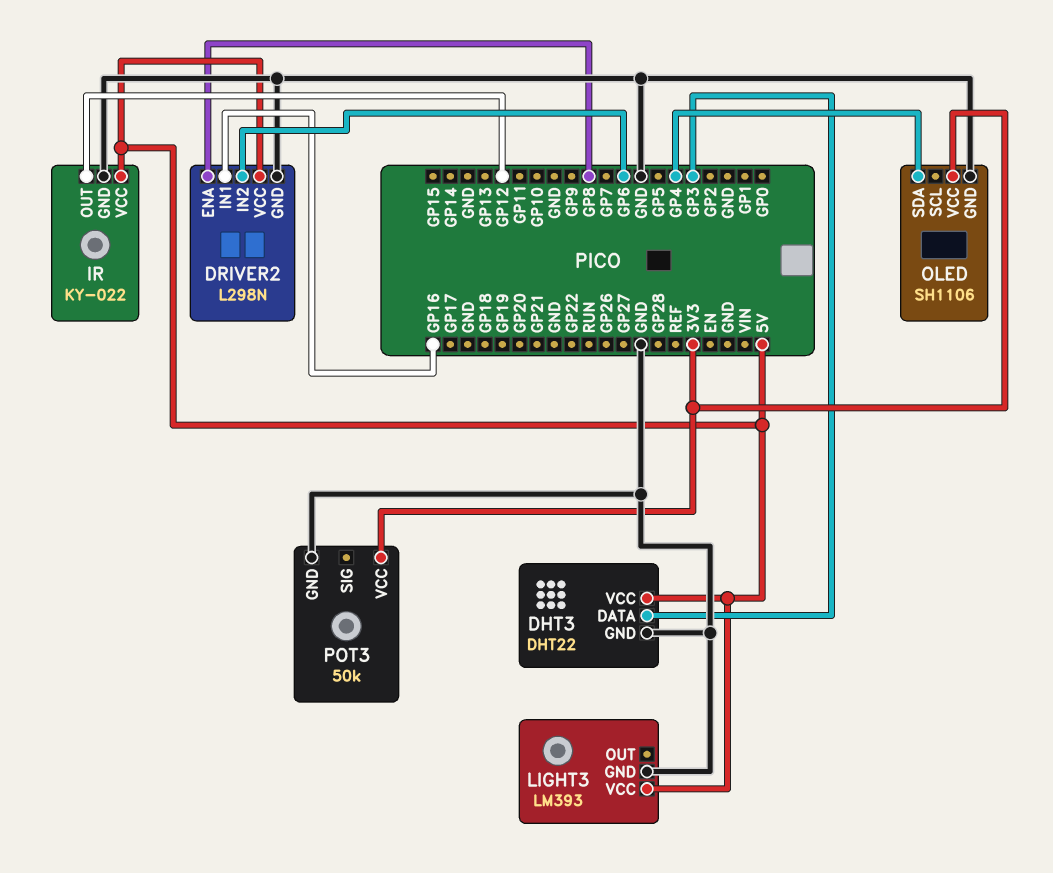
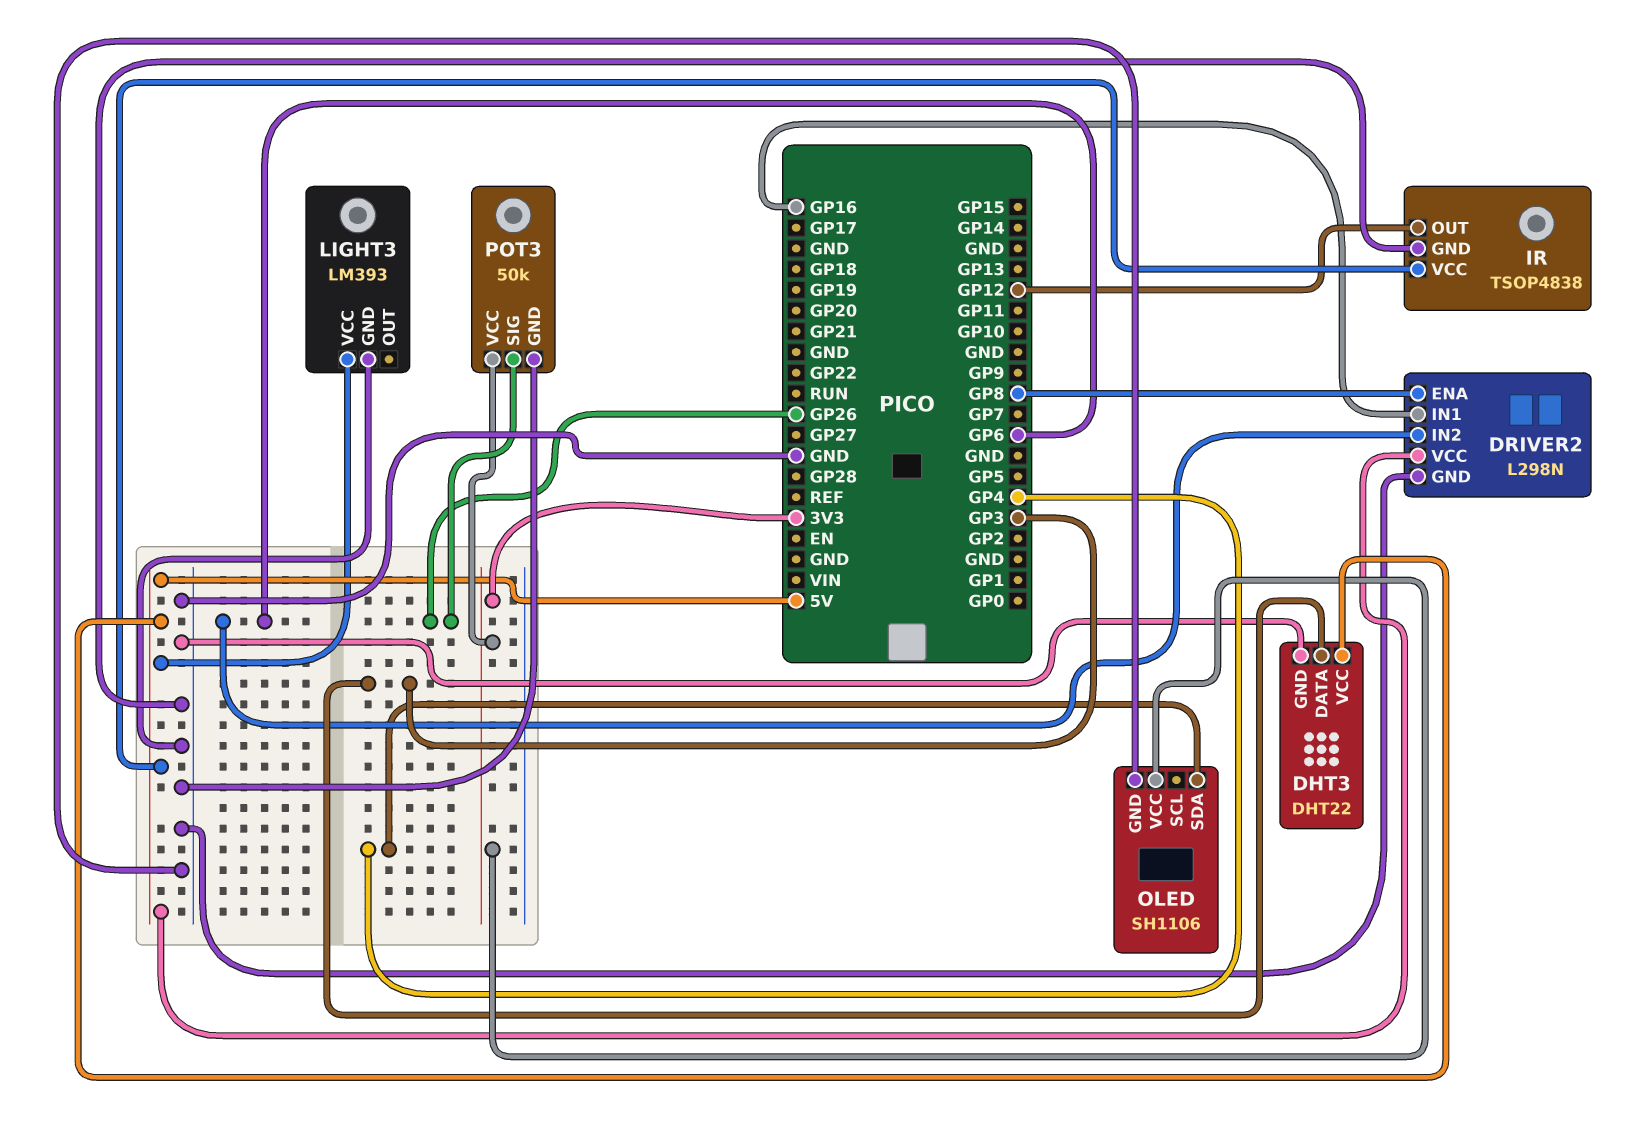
IR: KY-022 -> TSOP4838
POT3 pin SIG: none -> GP26

